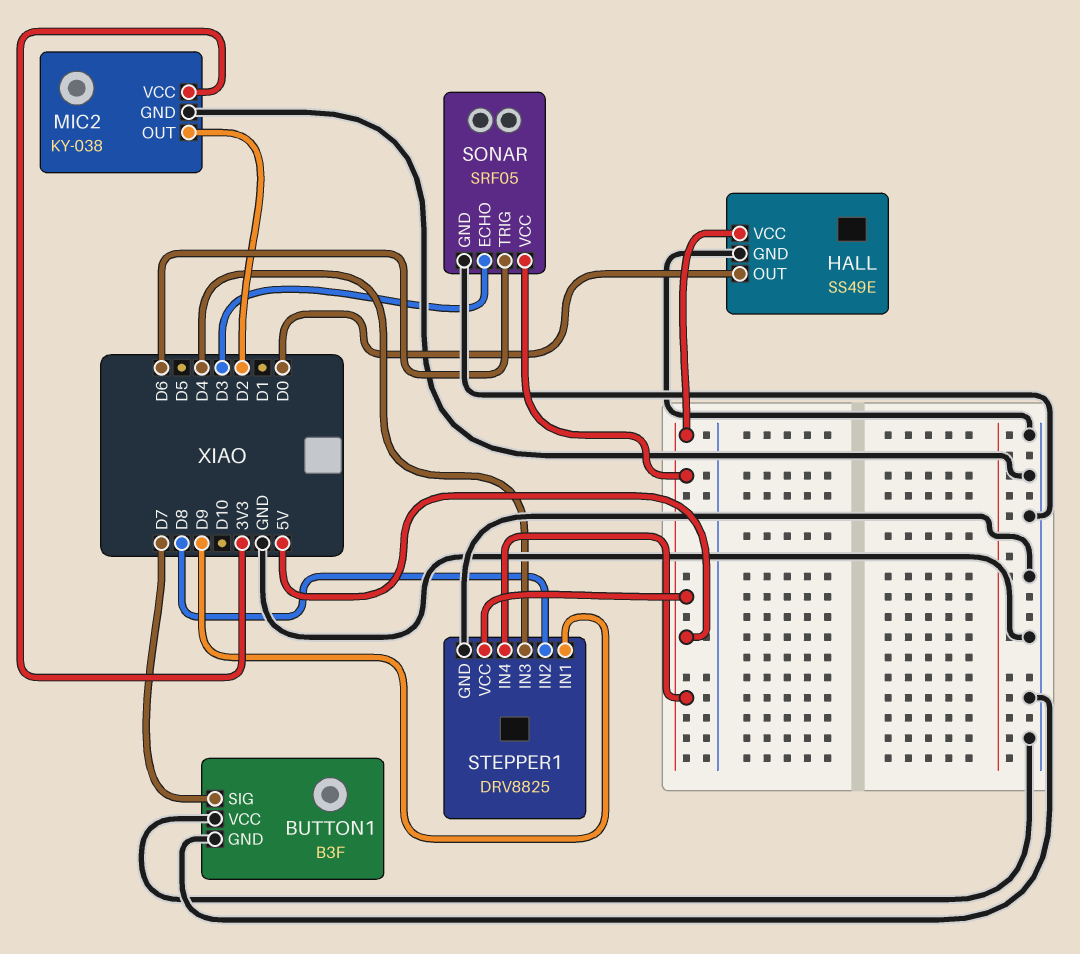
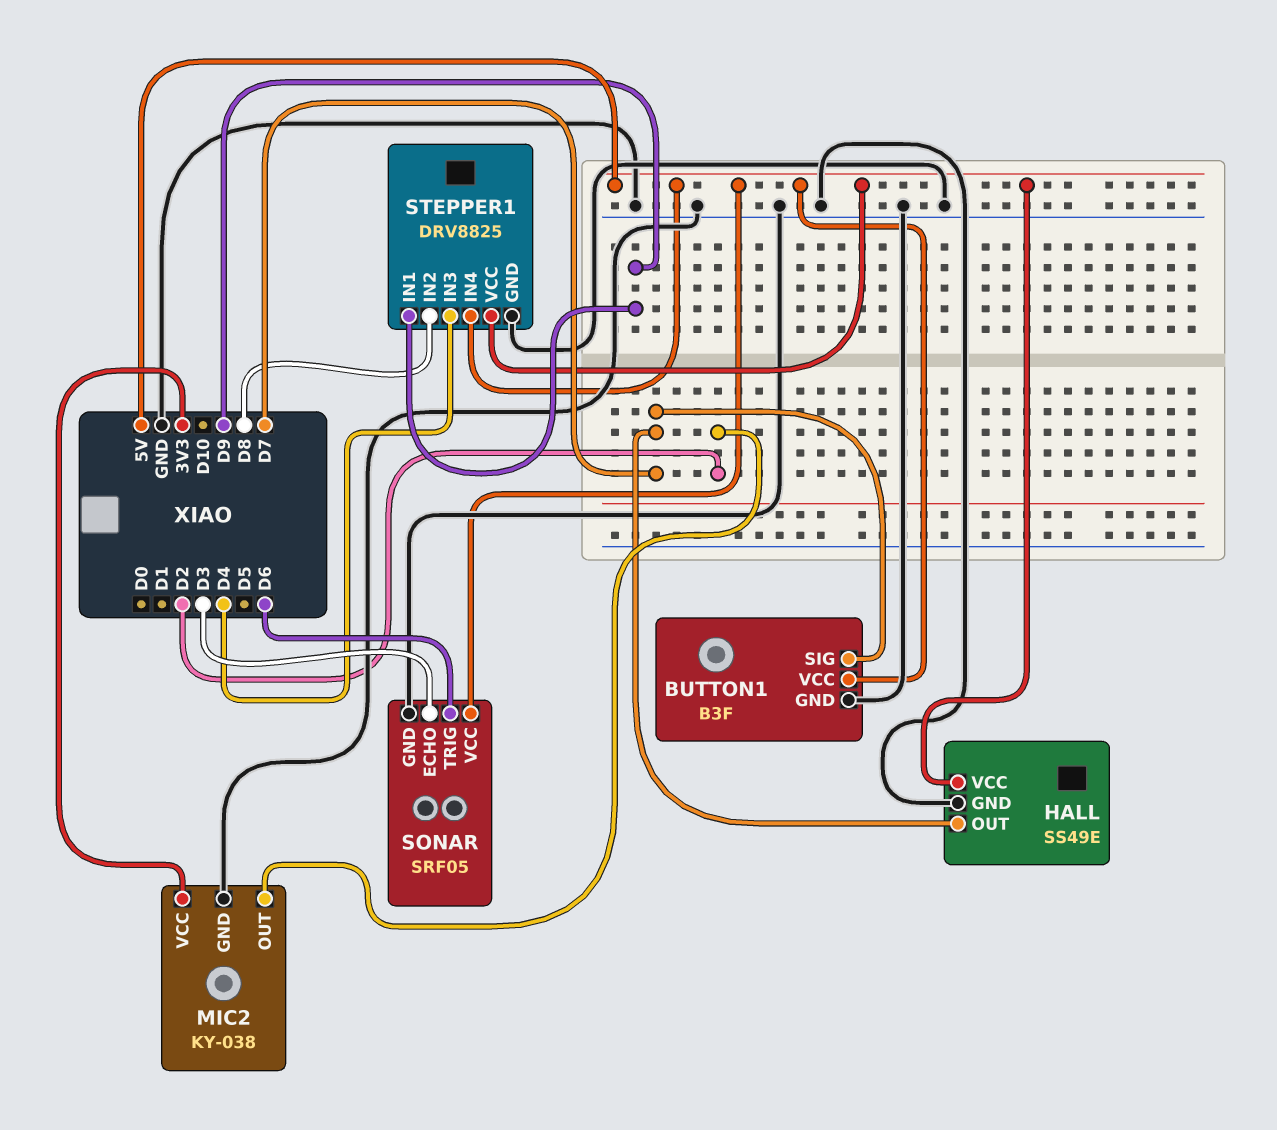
BUTTON1 pin VCC: GND -> 5V
HALL pin OUT: D0 -> D7

